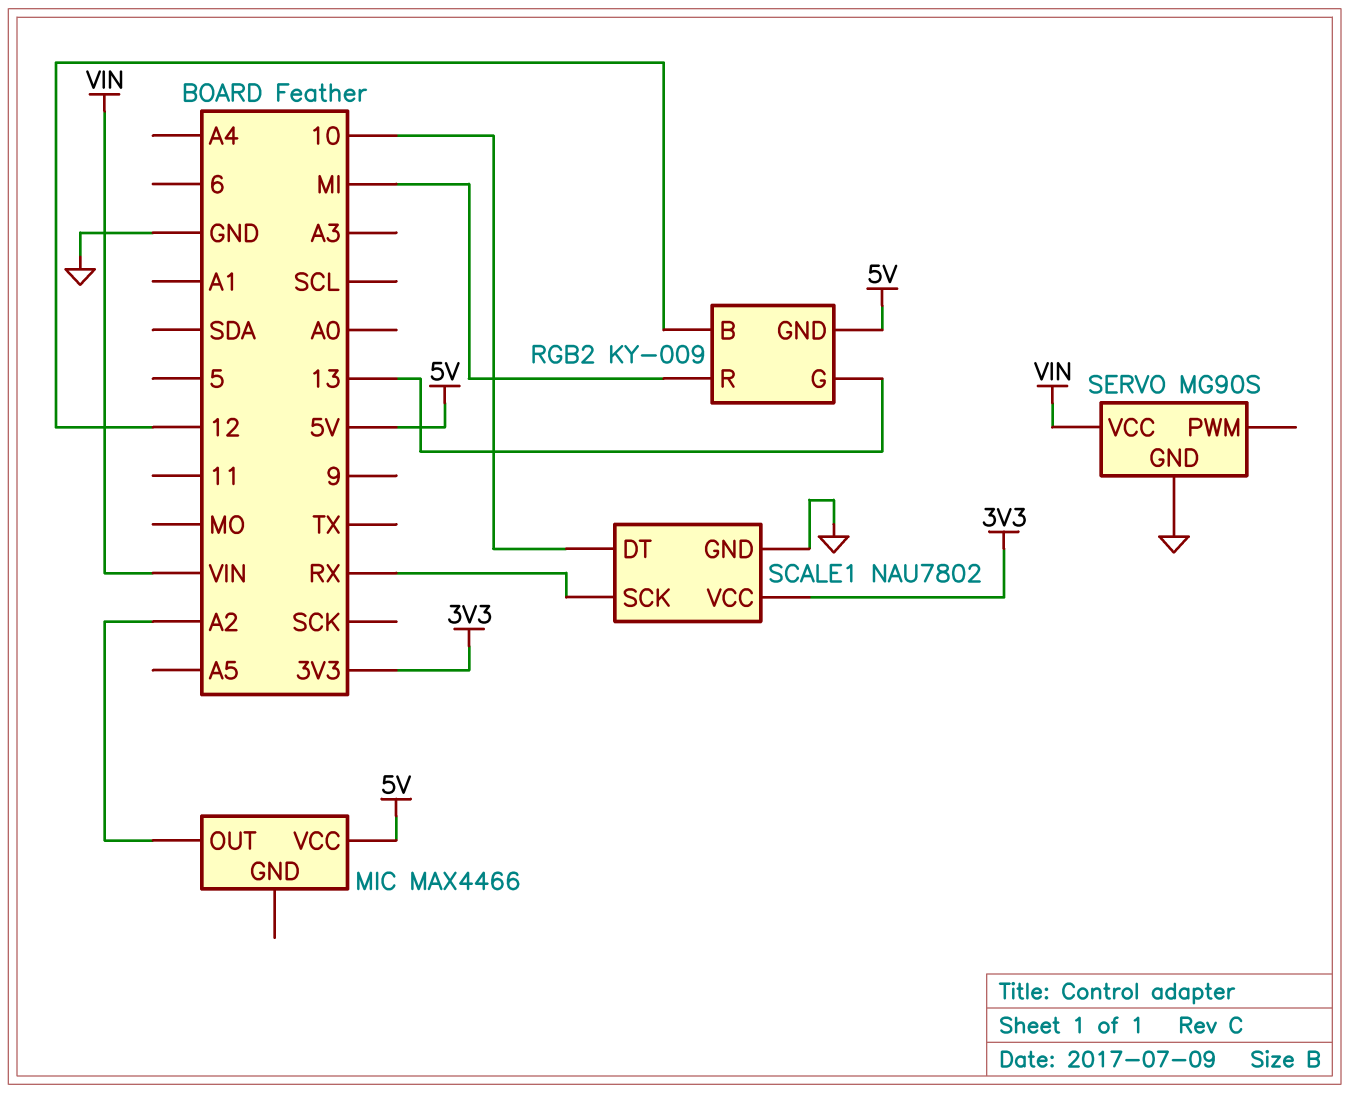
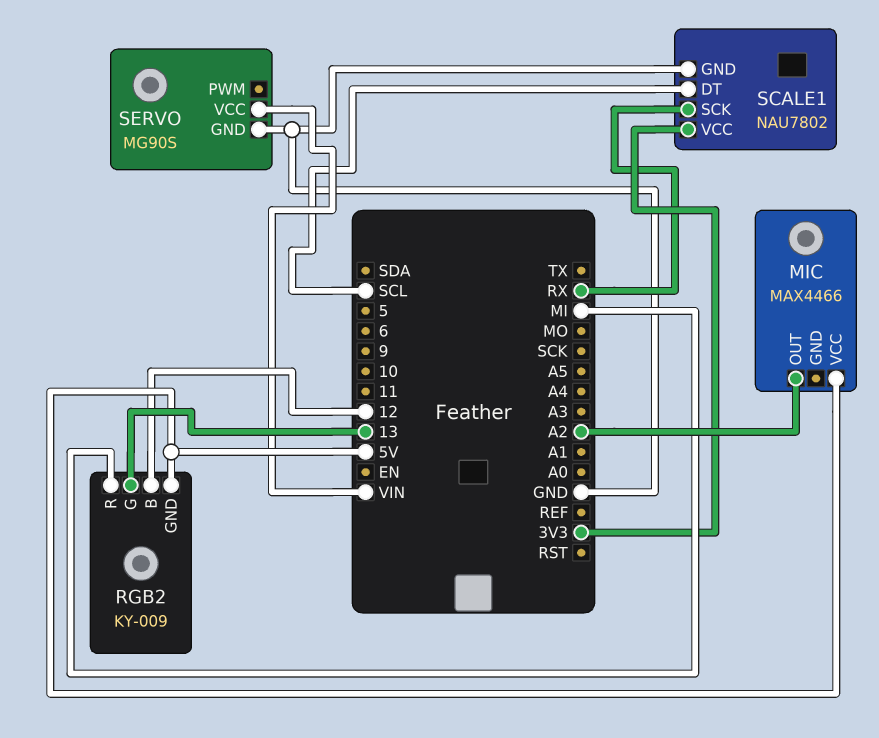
SCALE1 pin DT: 10 -> SCL

